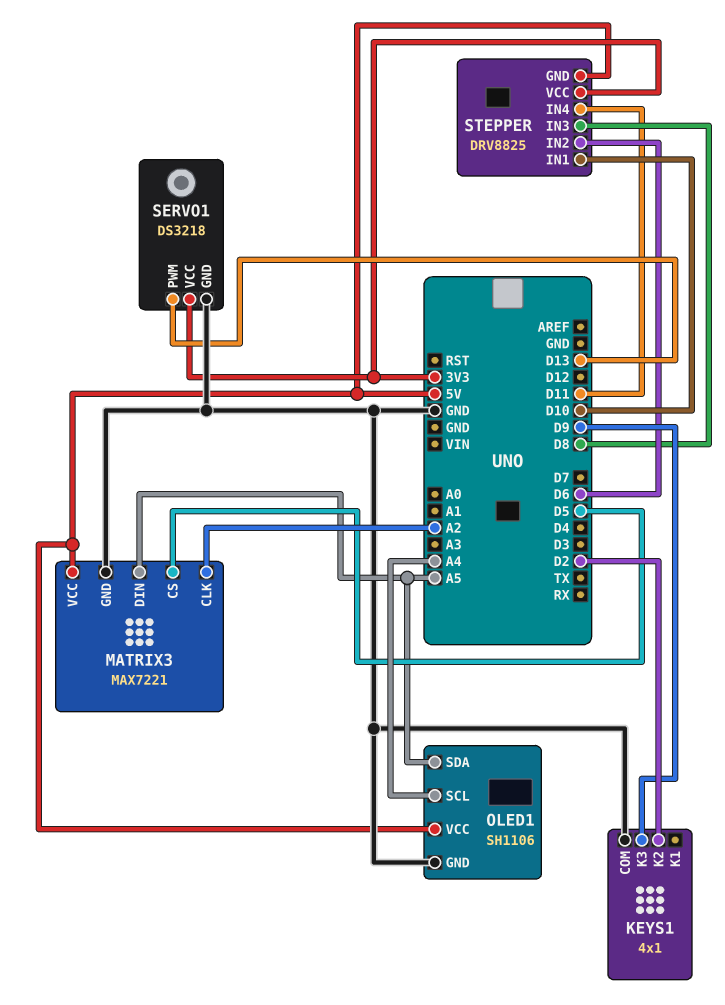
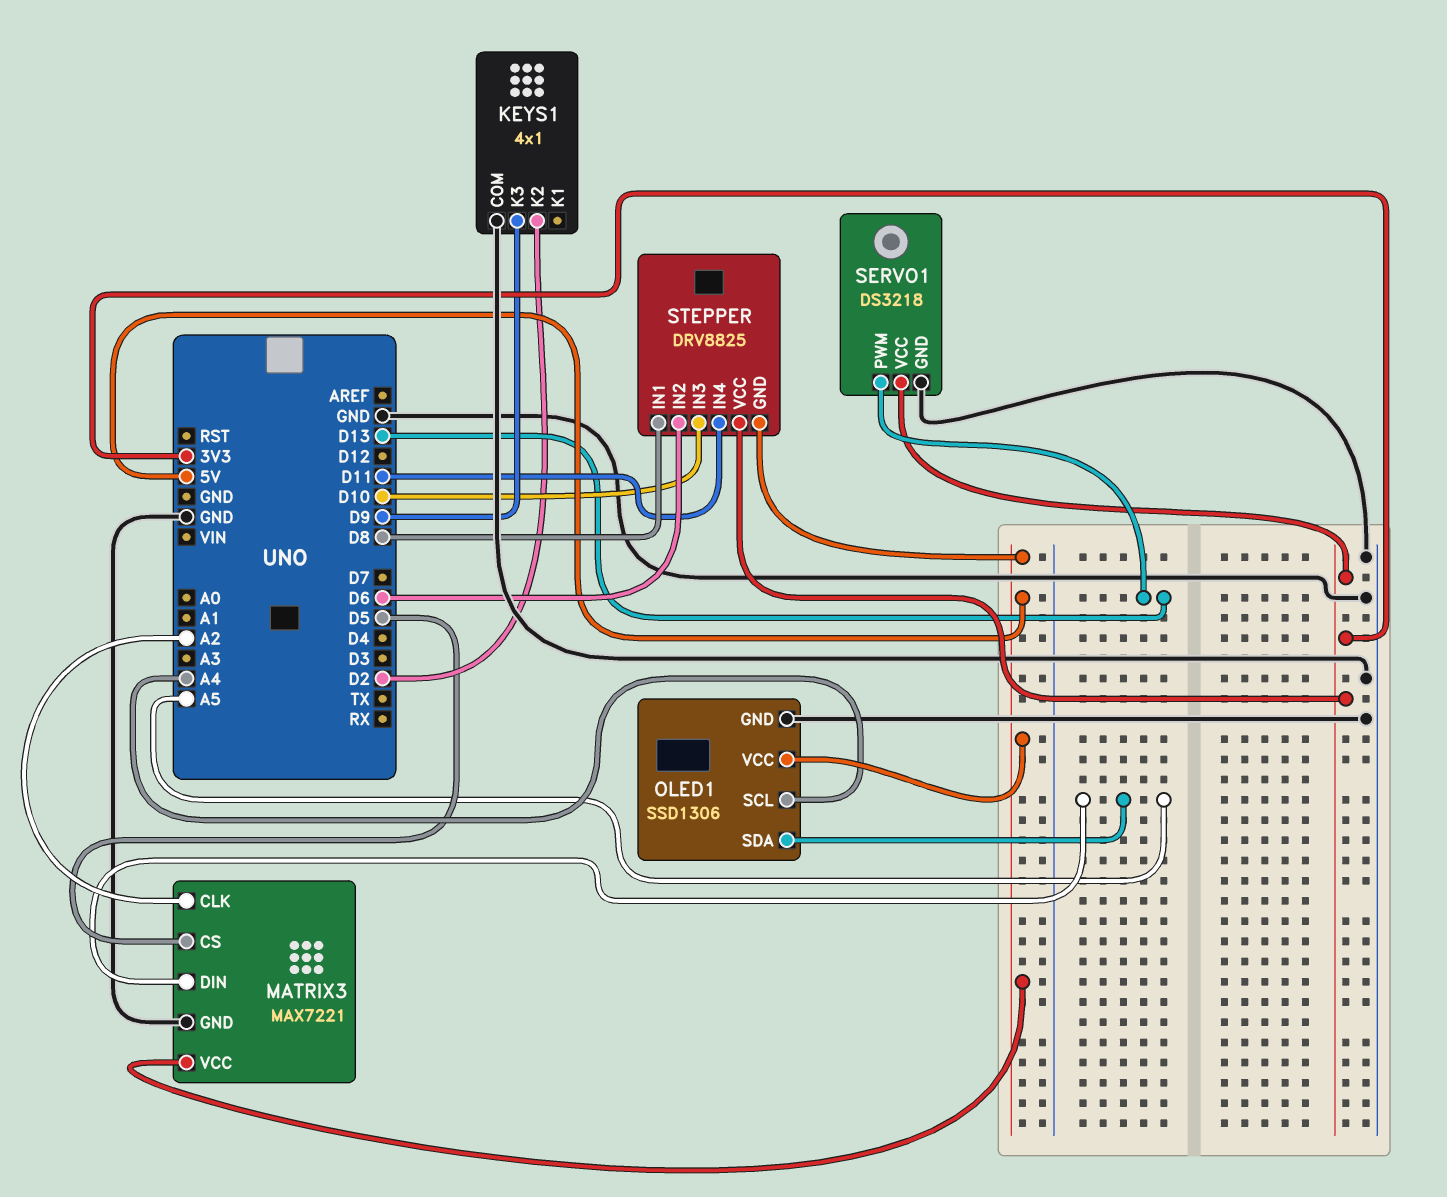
OLED1: SH1106 -> SSD1306
STEPPER pin IN1: D10 -> D8
STEPPER pin IN3: D8 -> D10

